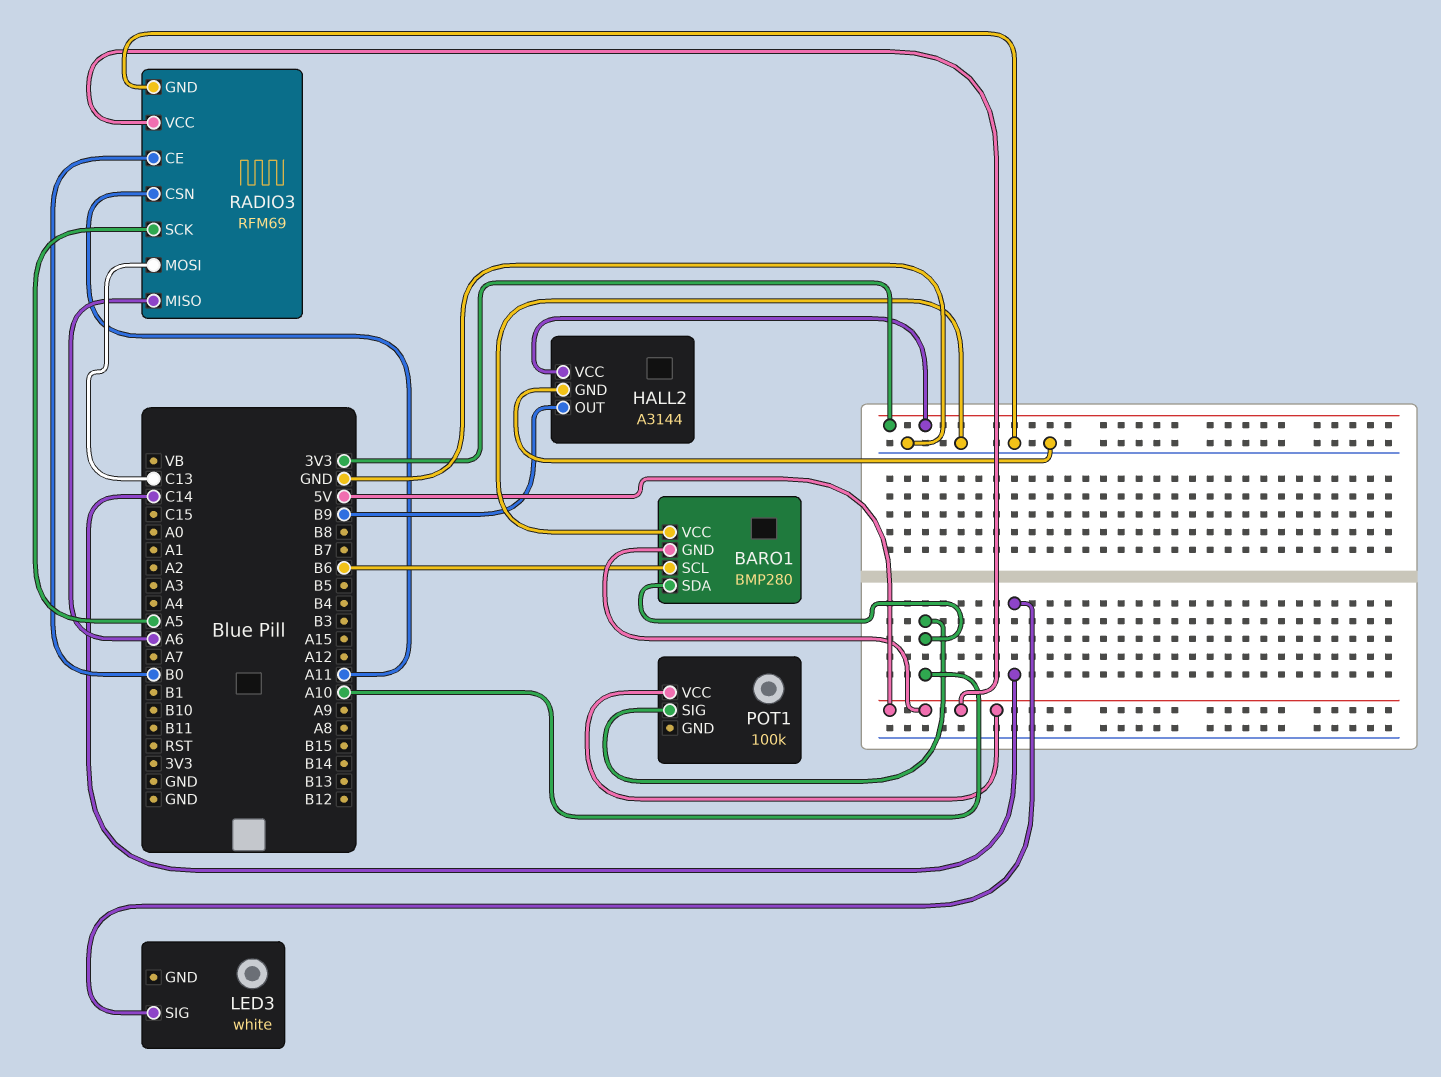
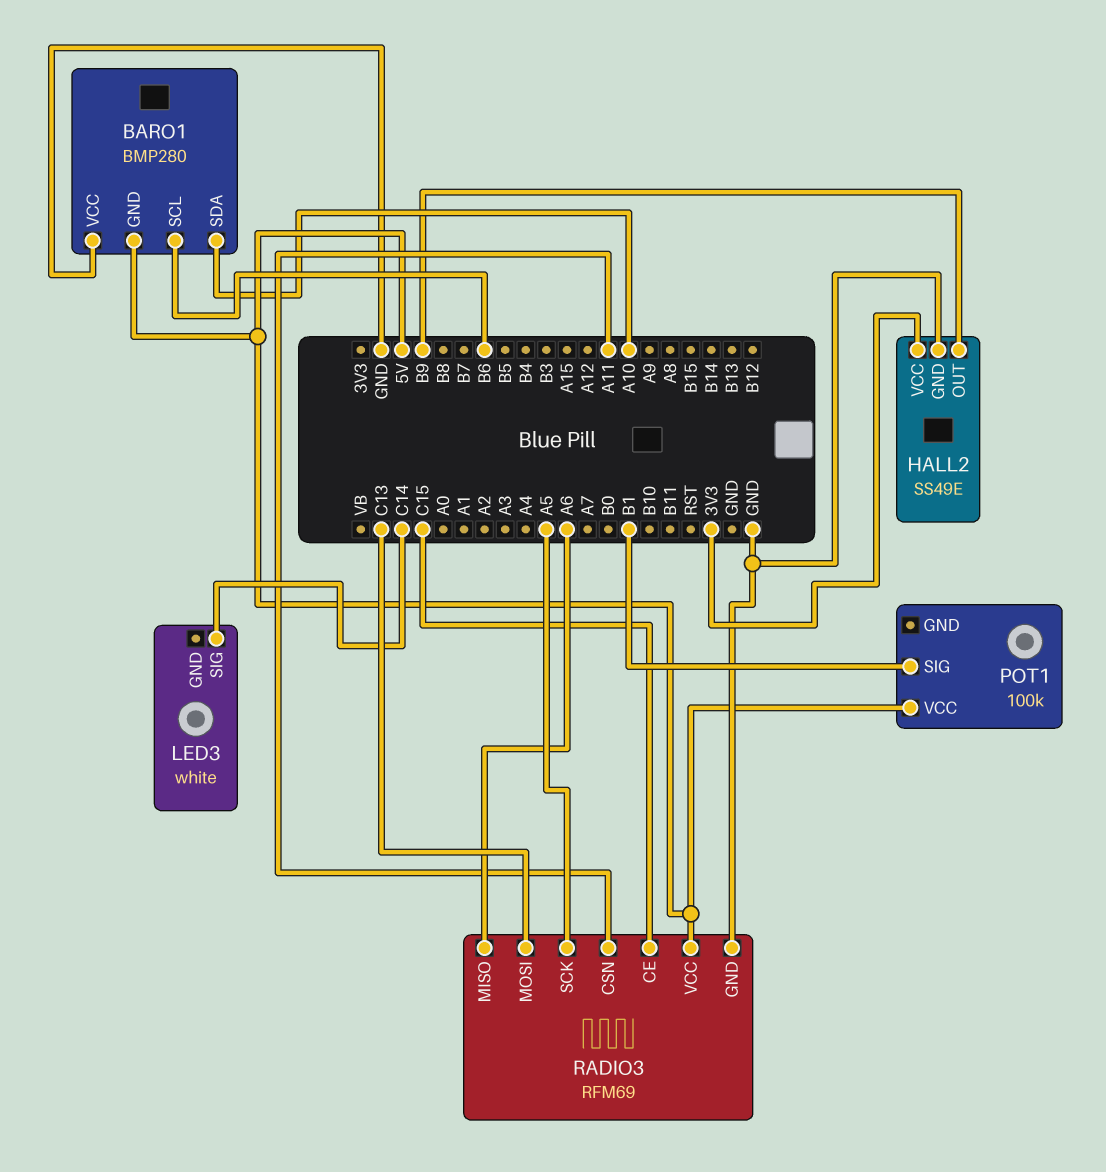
HALL2: A3144 -> SS49E
POT1 pin SIG: A10 -> B1
RADIO3 pin CE: B0 -> C15

